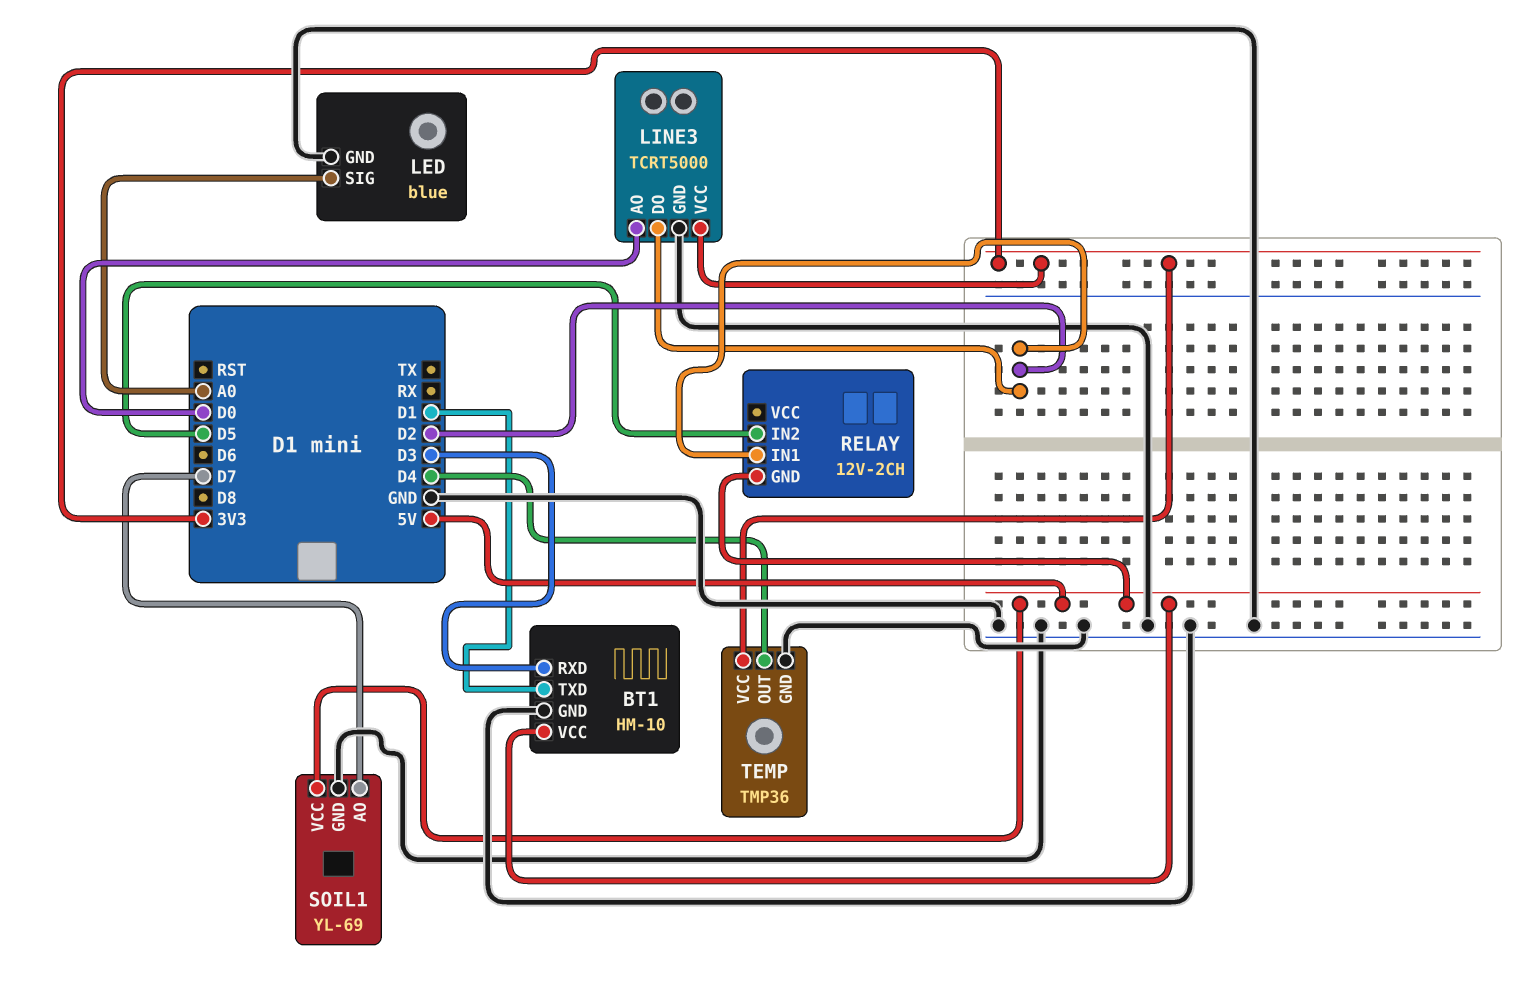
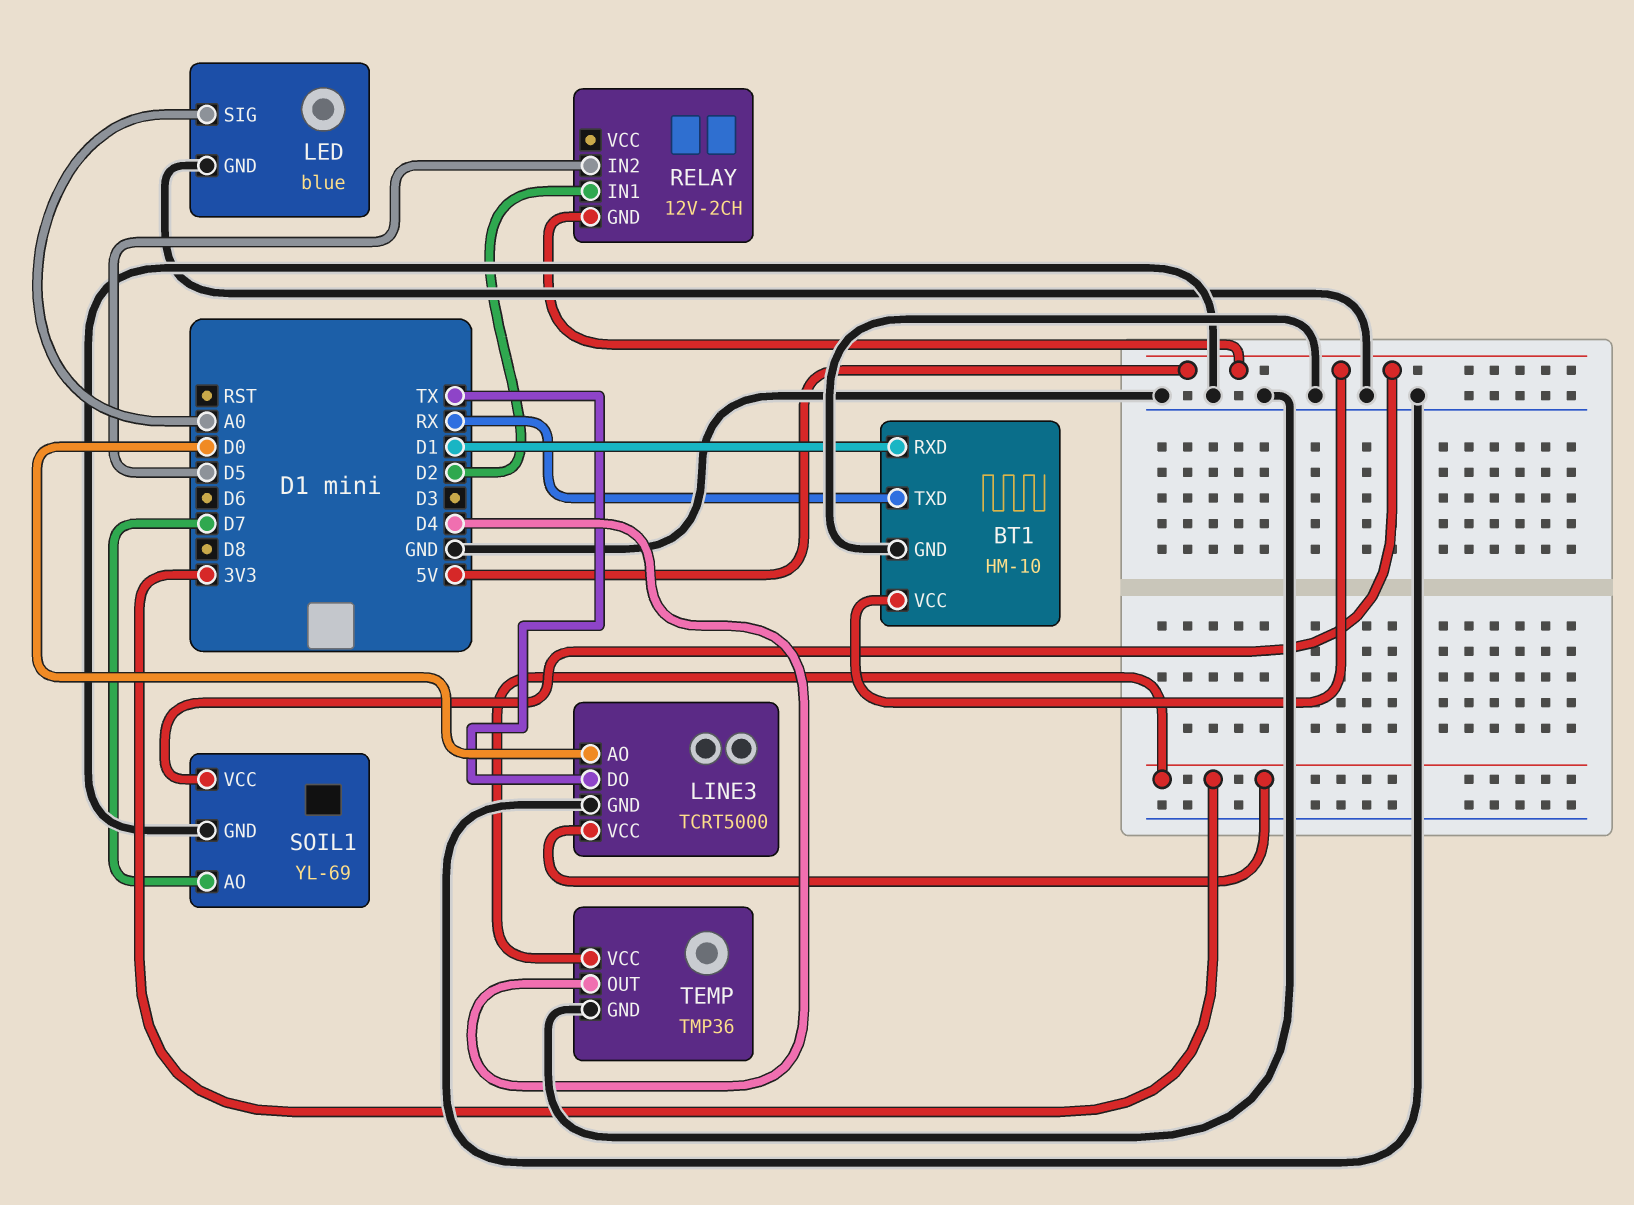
BT1 pin RXD: D3 -> D1
BT1 pin TXD: D1 -> RX
LINE3 pin DO: D2 -> TX

